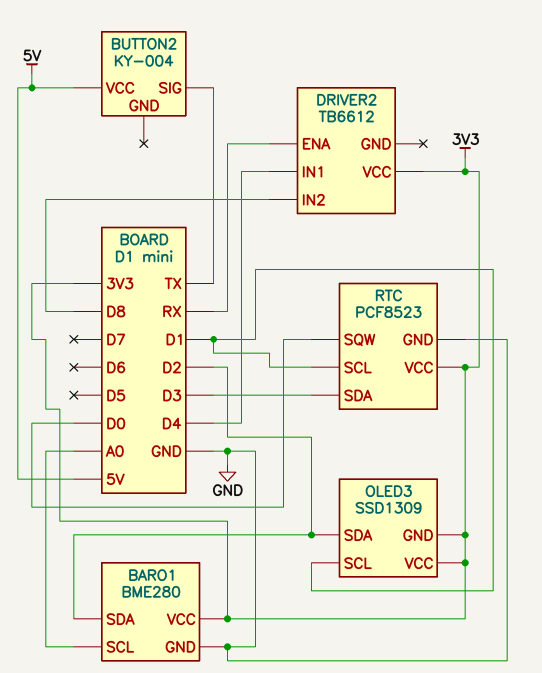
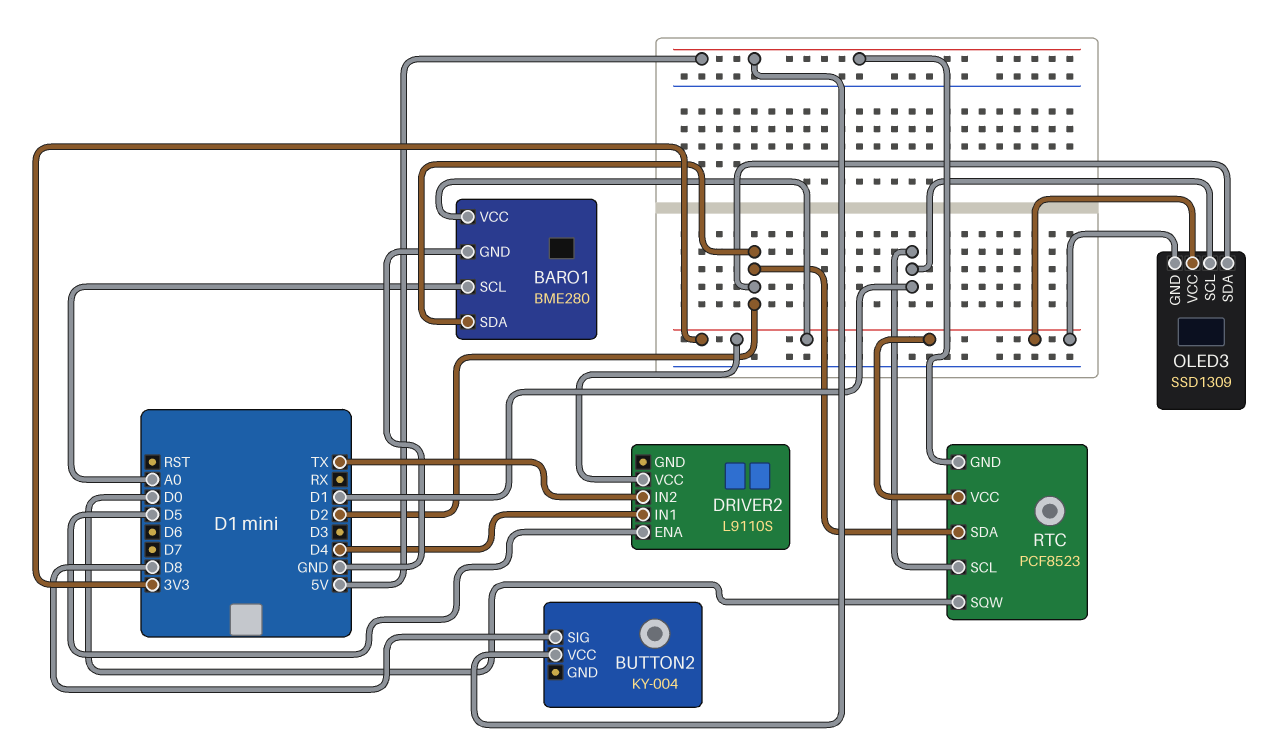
BUTTON2 pin SIG: TX -> D8
DRIVER2: TB6612 -> L9110S
DRIVER2 pin ENA: RX -> D5
DRIVER2 pin IN2: D8 -> TX
RTC pin GND: GND -> 5V
RTC pin SDA: D3 -> D2

